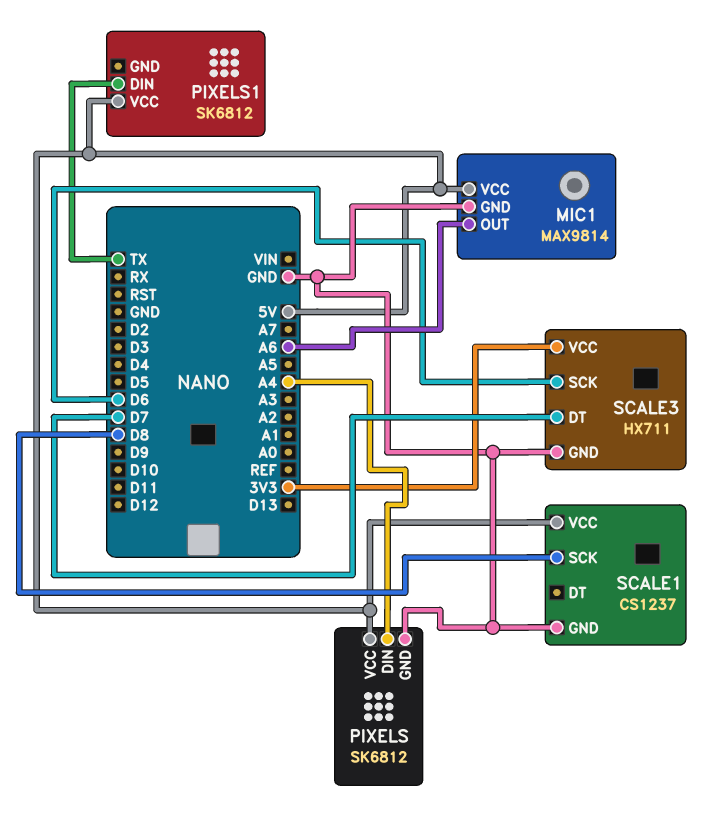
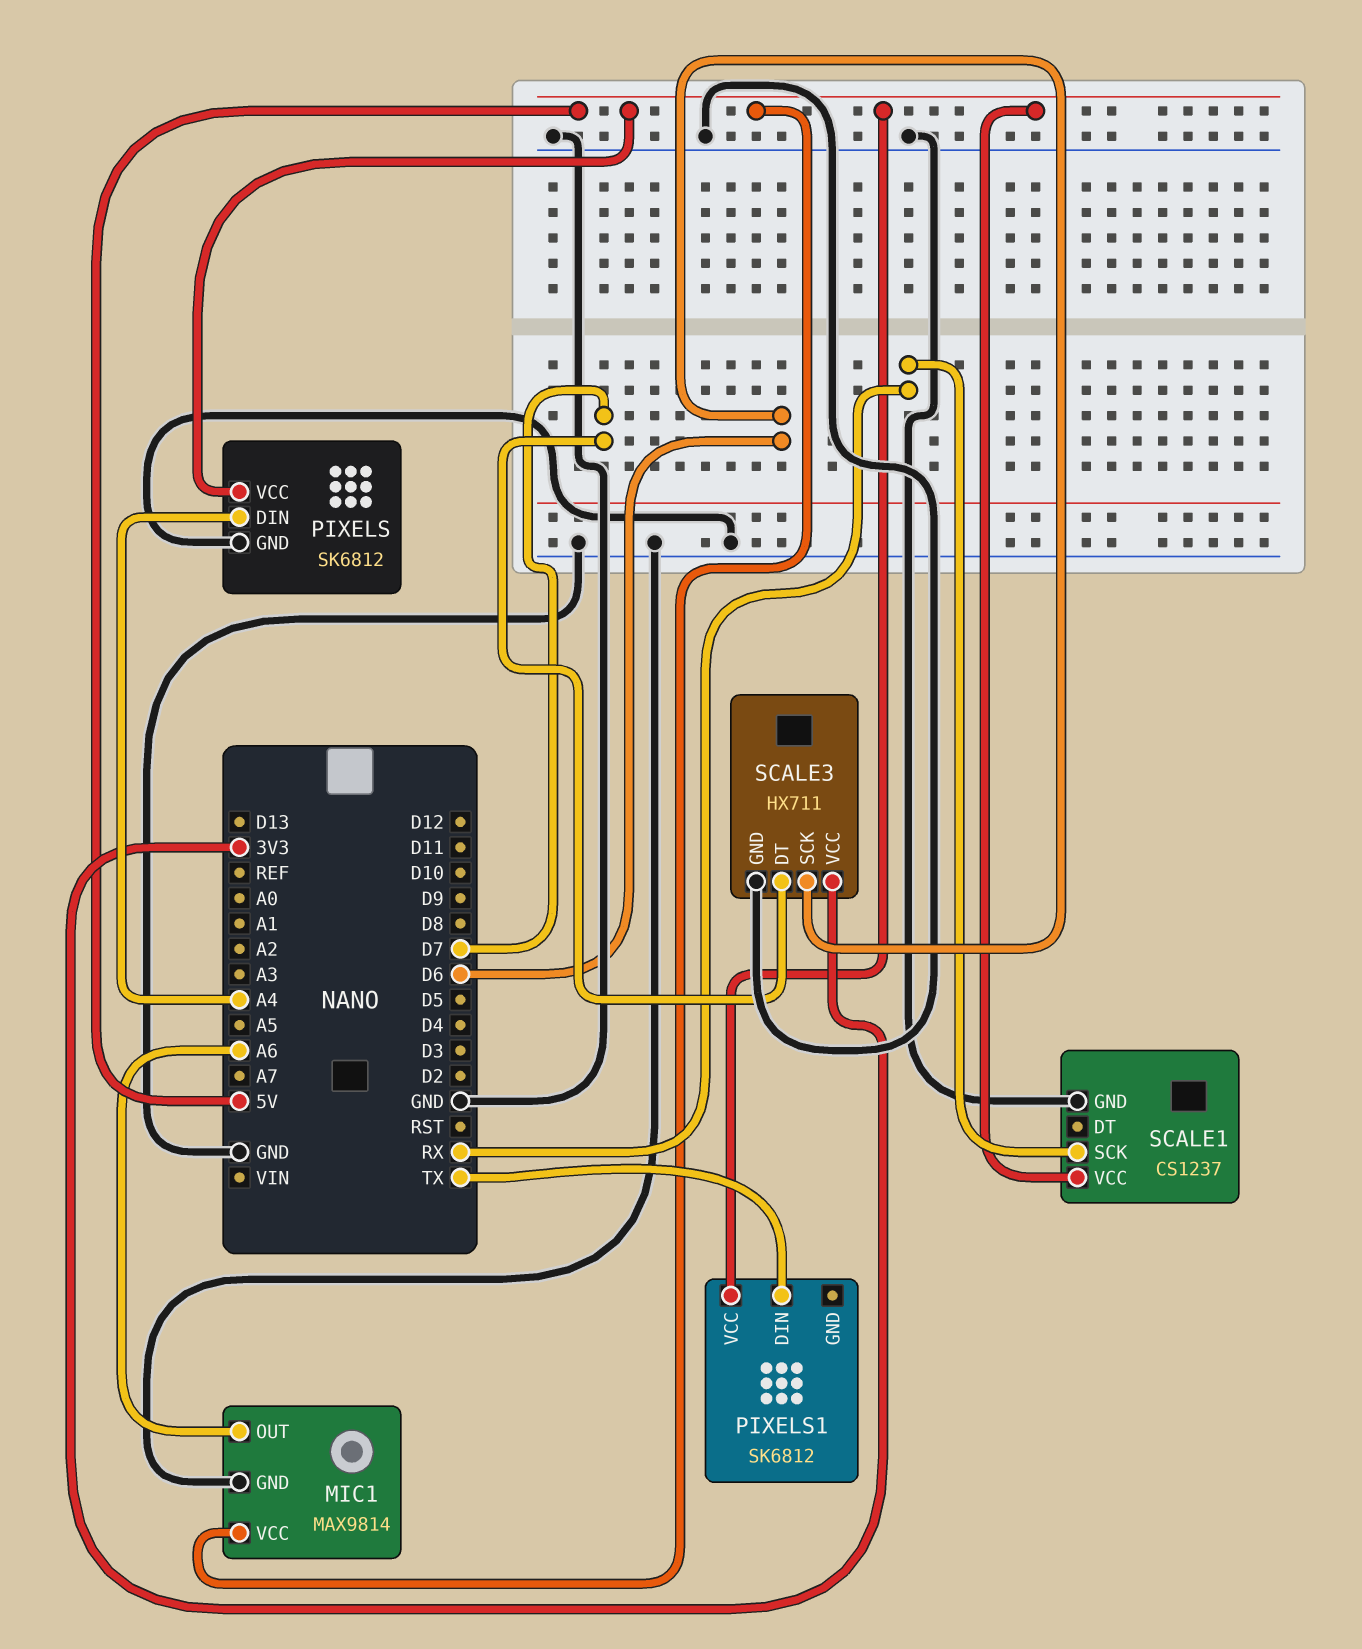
SCALE1 pin SCK: D8 -> RX

